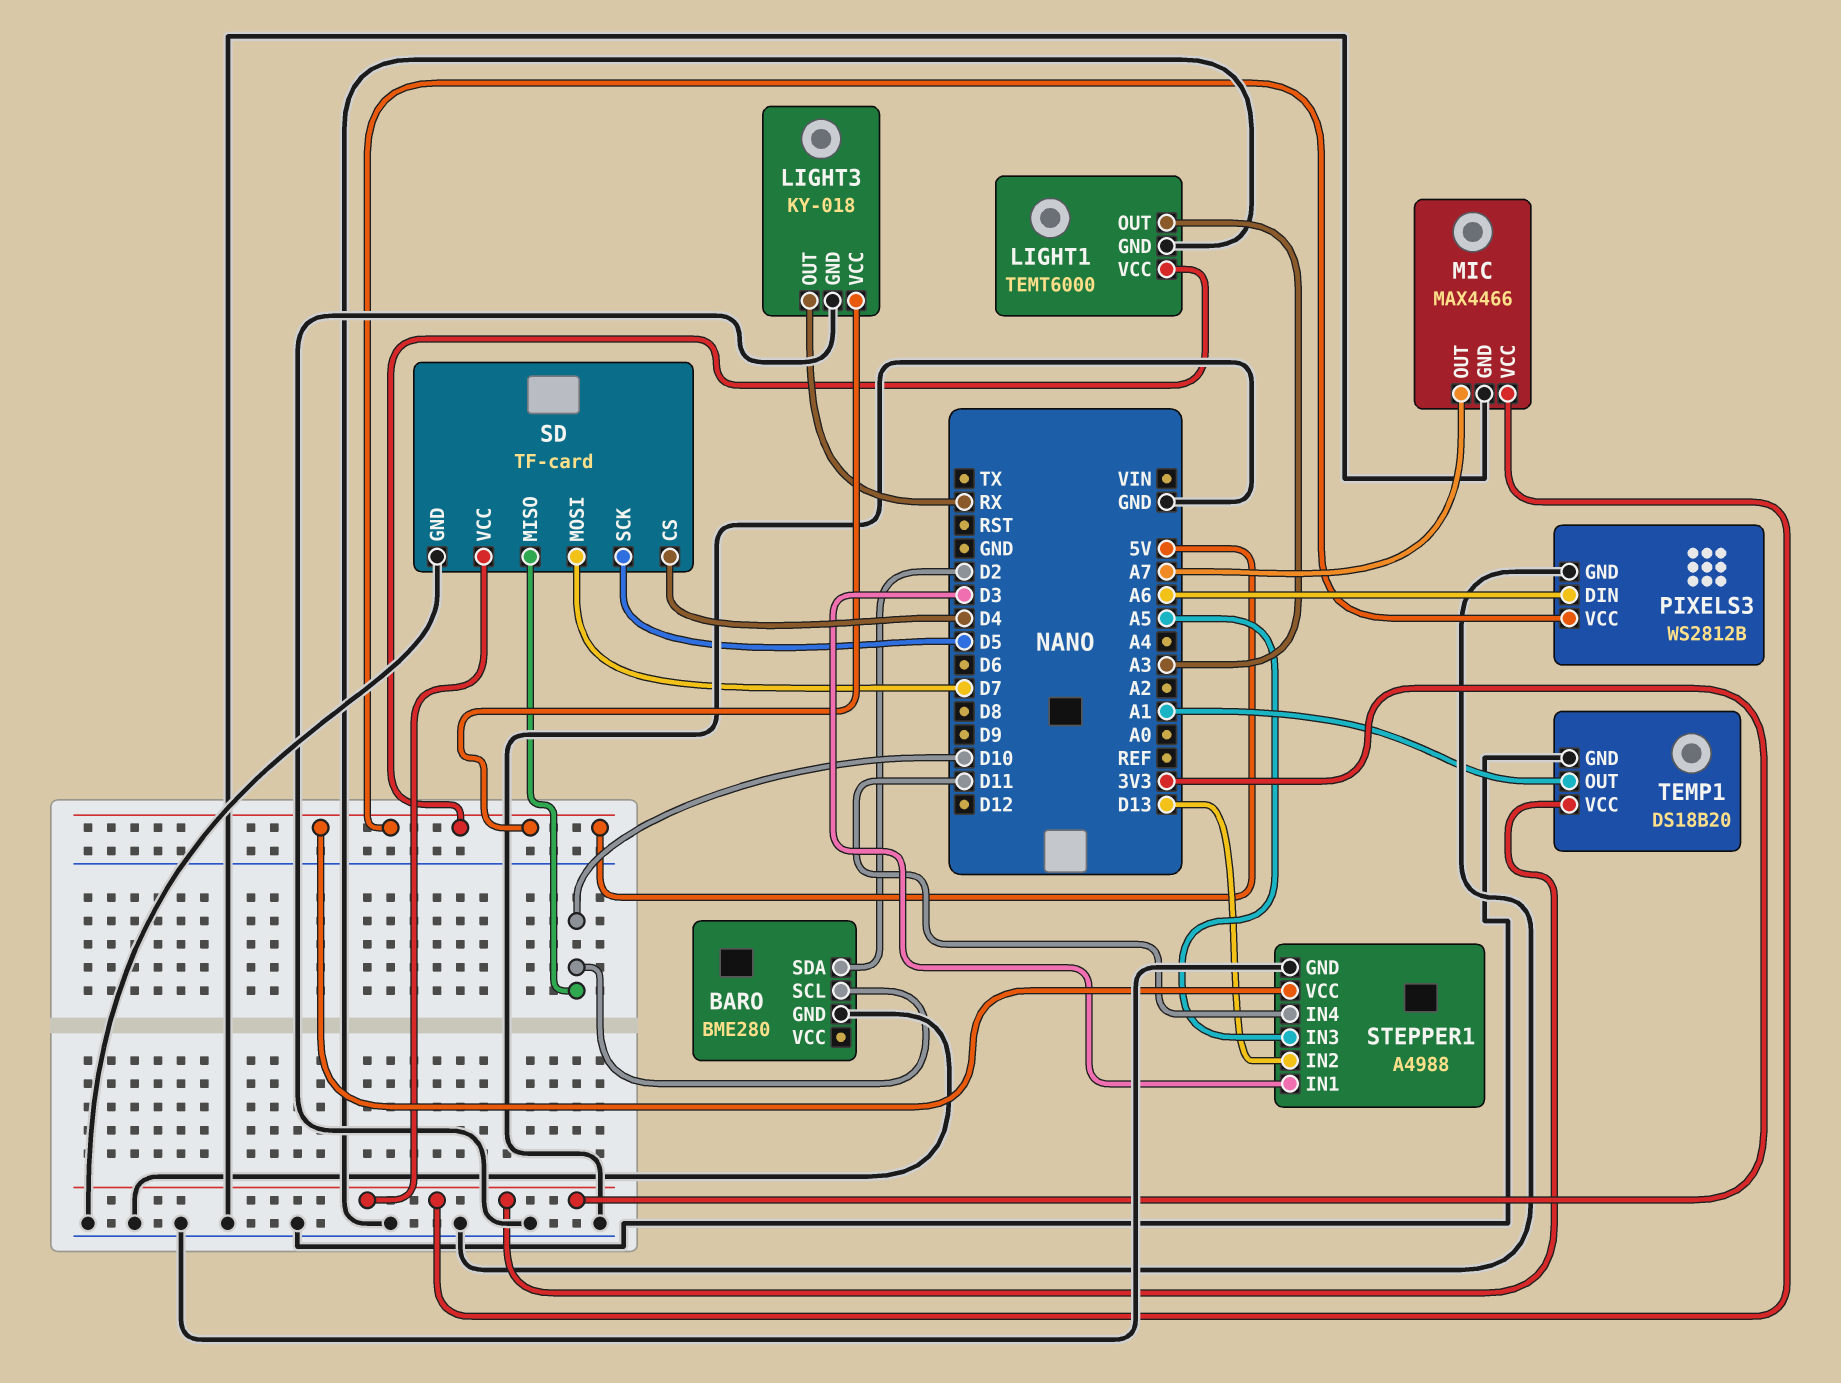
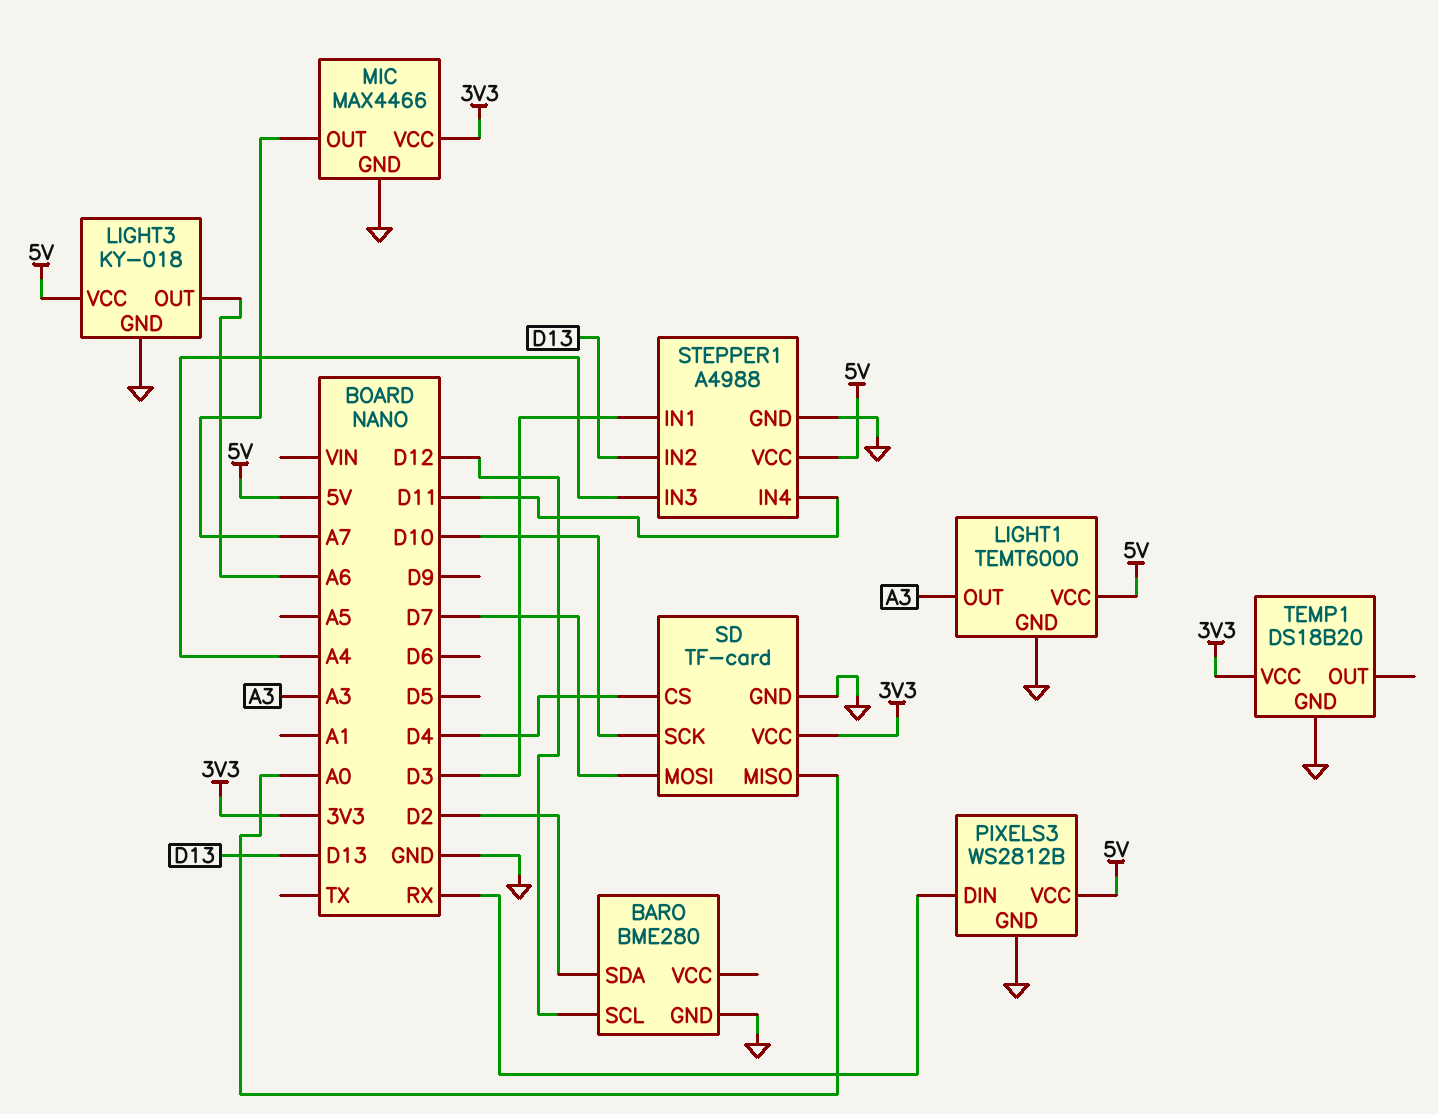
BARO pin SCL: D10 -> D12
LIGHT3 pin OUT: RX -> A6
PIXELS3 pin DIN: A6 -> RX
SD pin MISO: D10 -> A0
SD pin SCK: D5 -> D10
STEPPER1 pin IN3: A5 -> A4
TEMP1 pin OUT: A1 -> none

